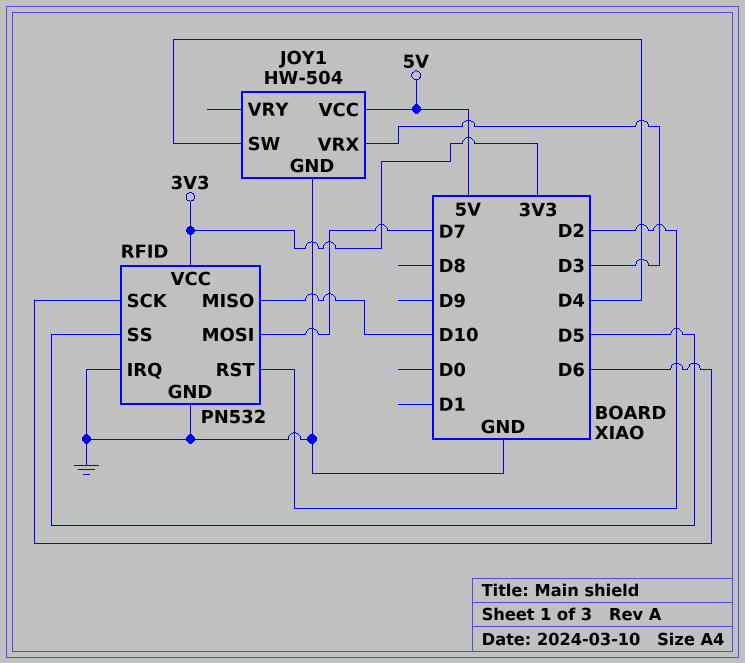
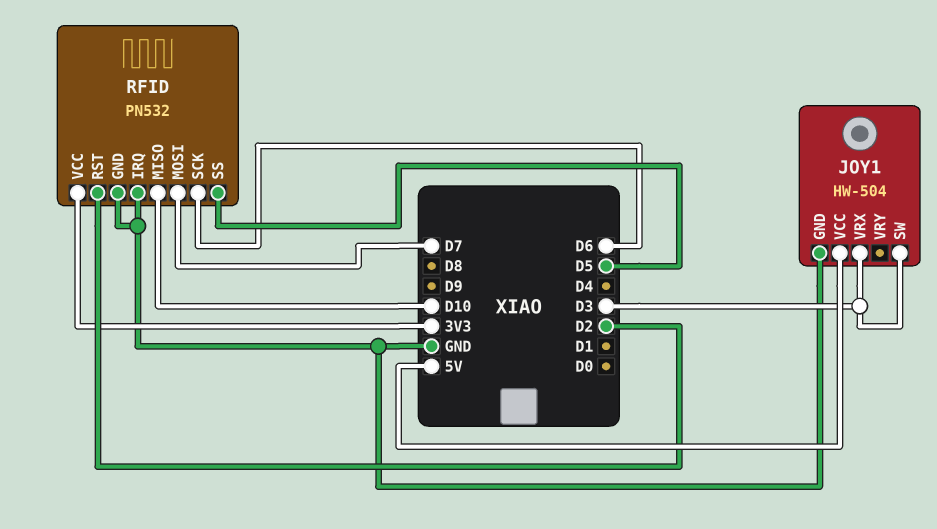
JOY1 pin SW: D4 -> D3

